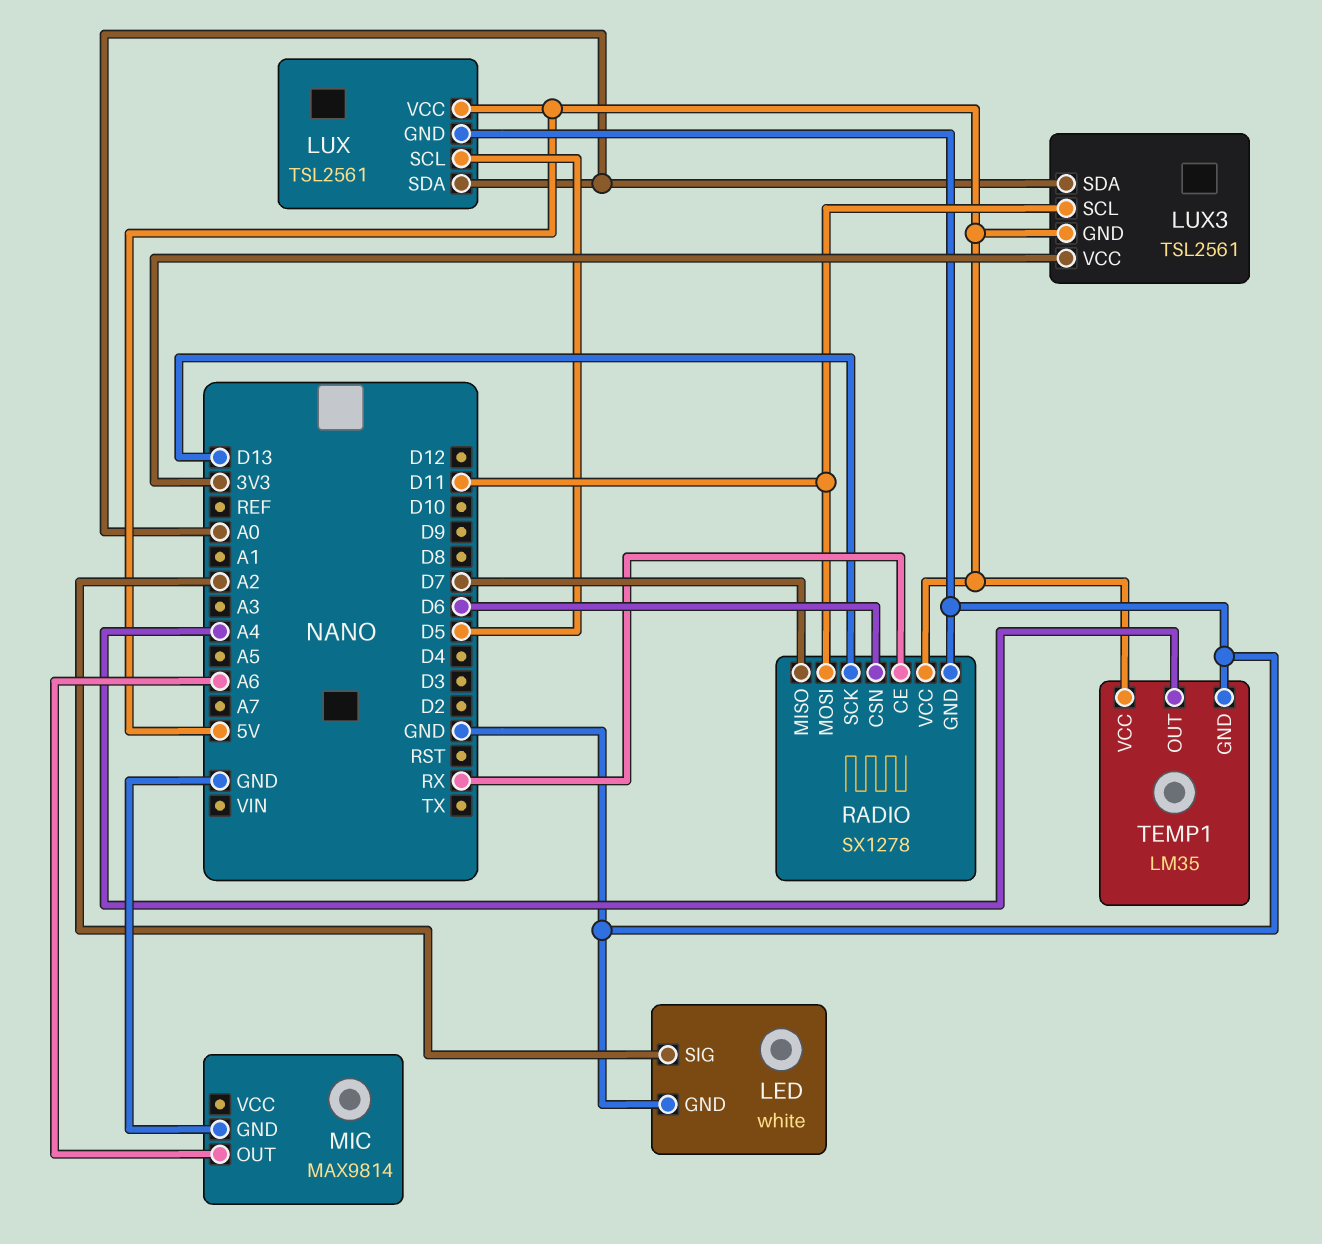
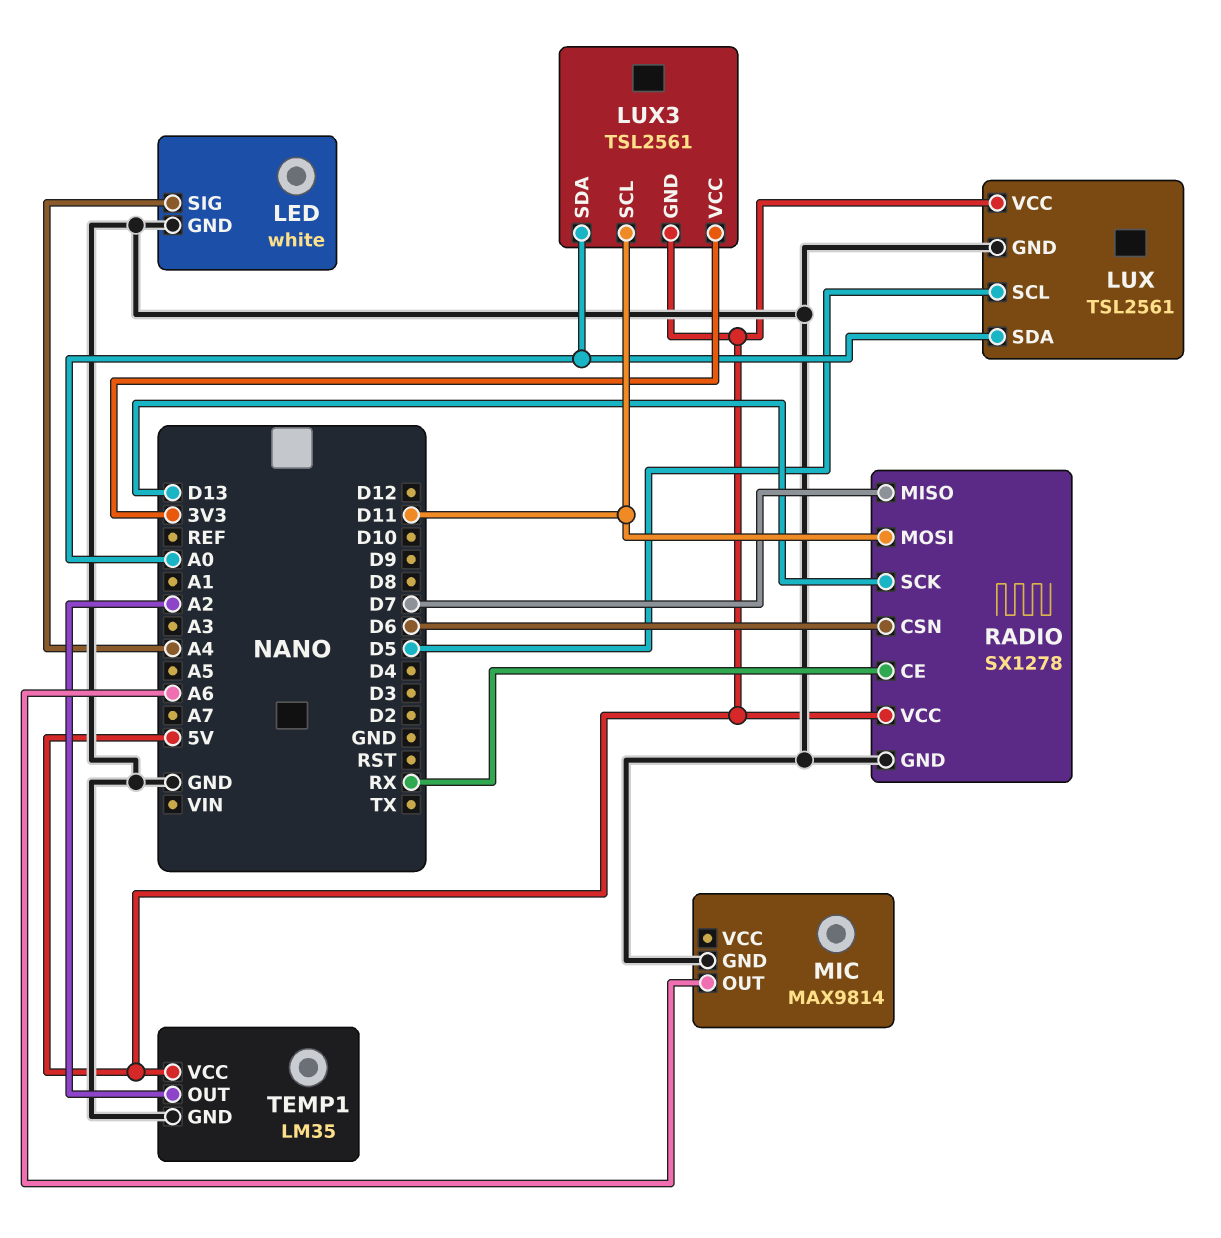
LED pin SIG: A2 -> A4
TEMP1 pin OUT: A4 -> A2

